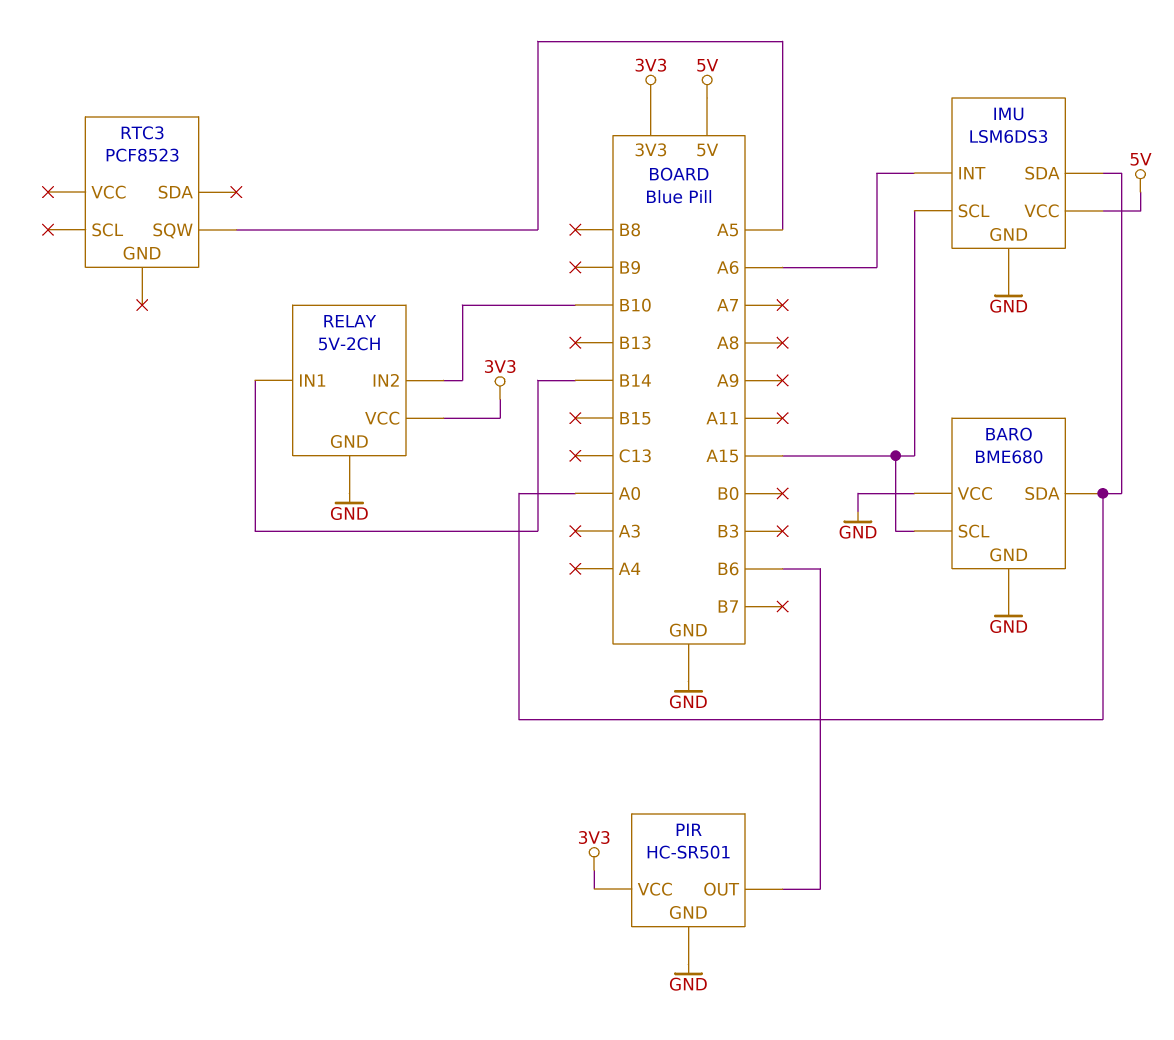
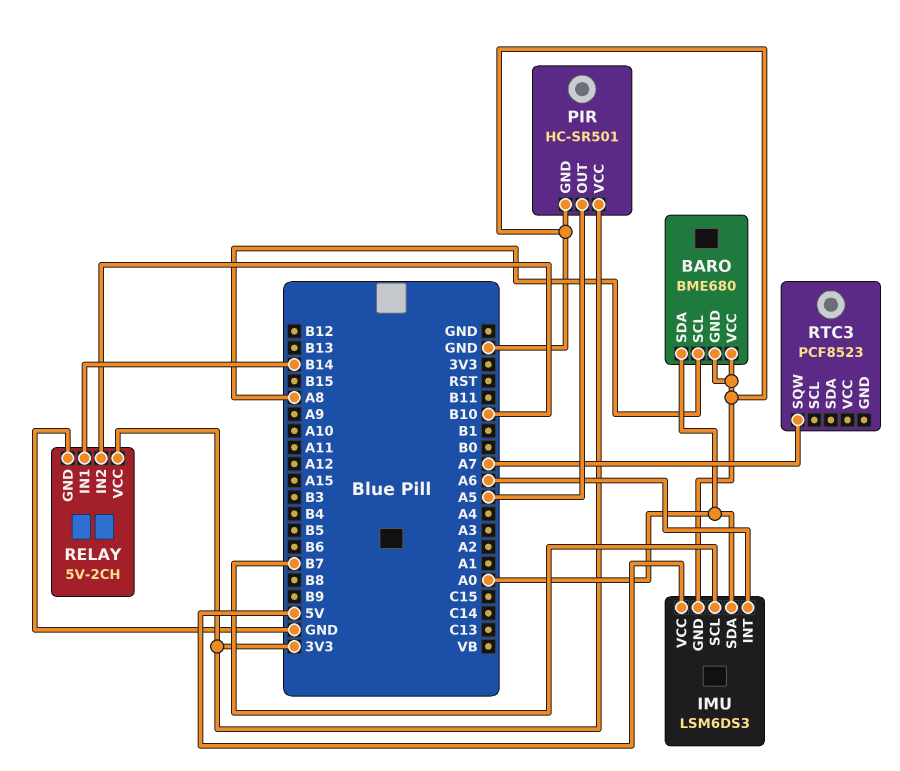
BARO pin SCL: A15 -> A8
IMU pin SCL: A15 -> B7
PIR pin OUT: B6 -> A5
RTC3 pin SQW: A5 -> A7

